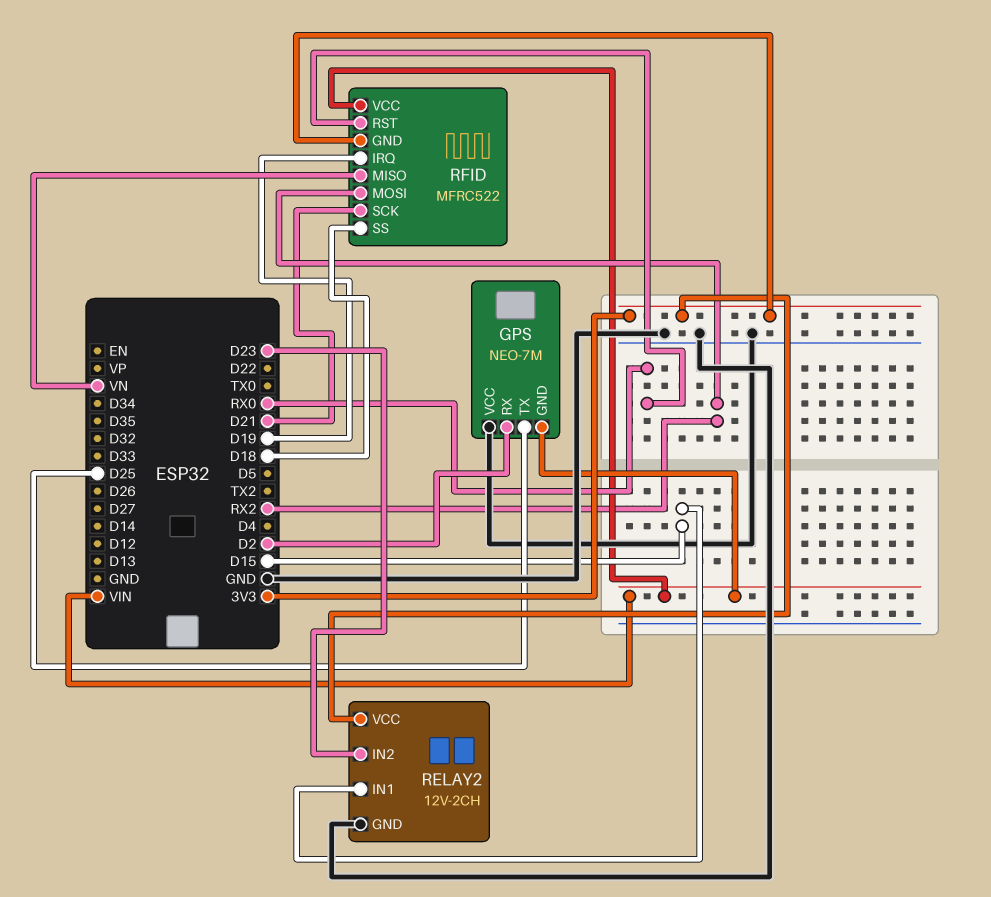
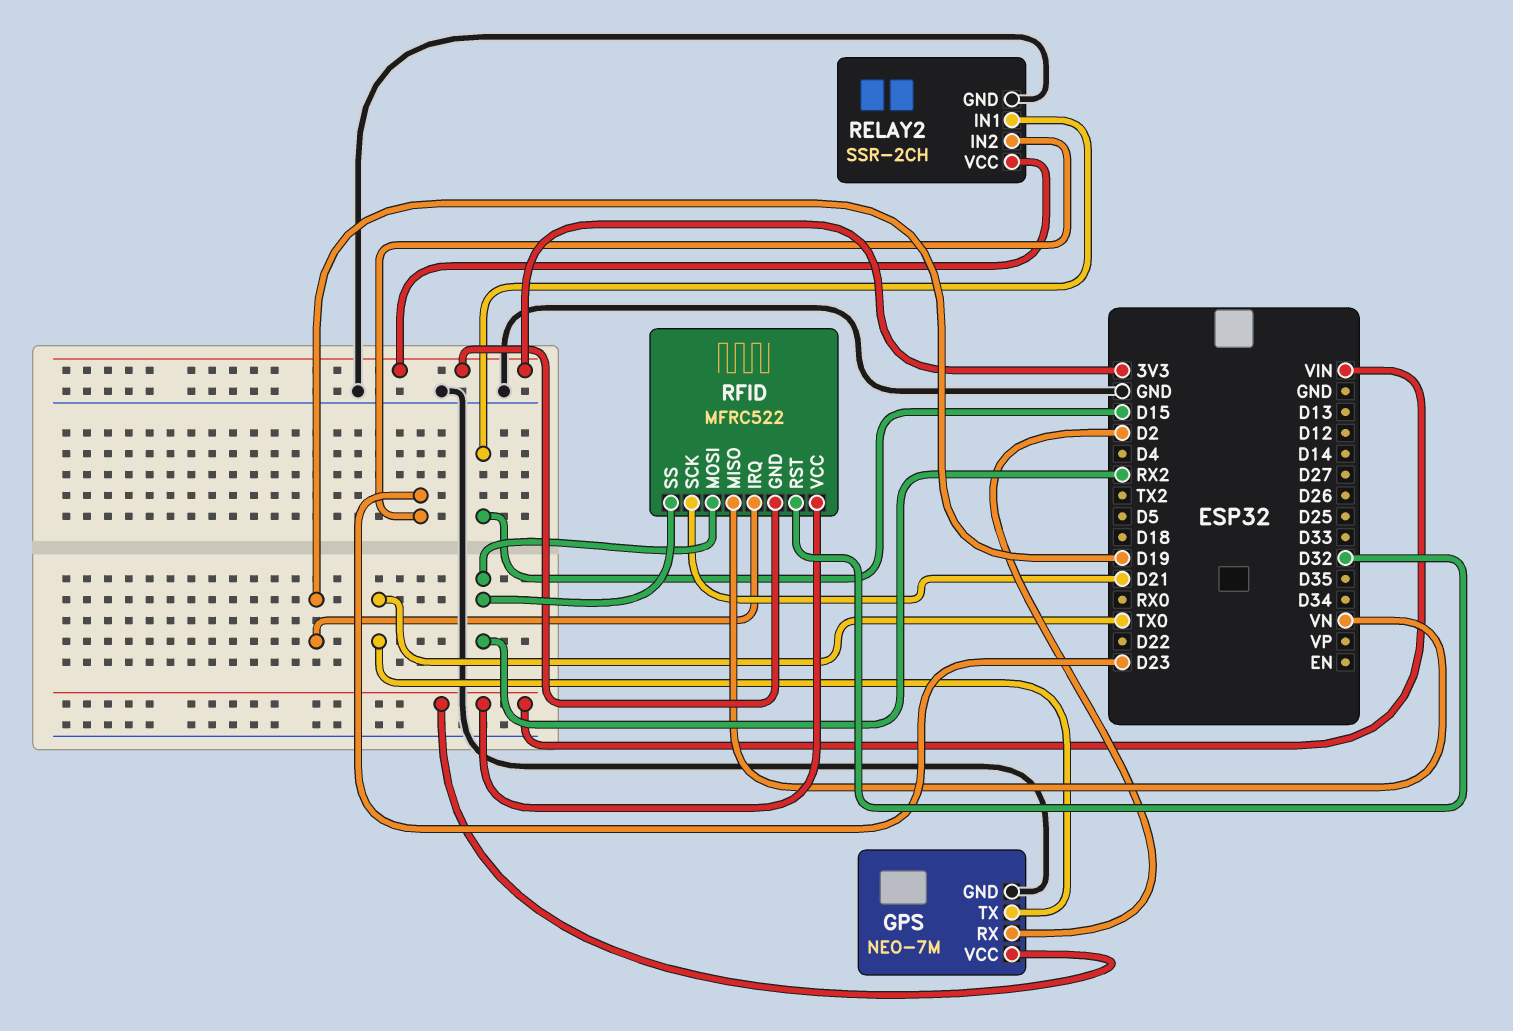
GPS pin GND: VIN -> GND
GPS pin TX: D25 -> TX0
GPS pin VCC: GND -> VIN
RELAY2: 12V-2CH -> SSR-2CH
RFID pin RST: RX0 -> D32
RFID pin SS: D18 -> RX2

